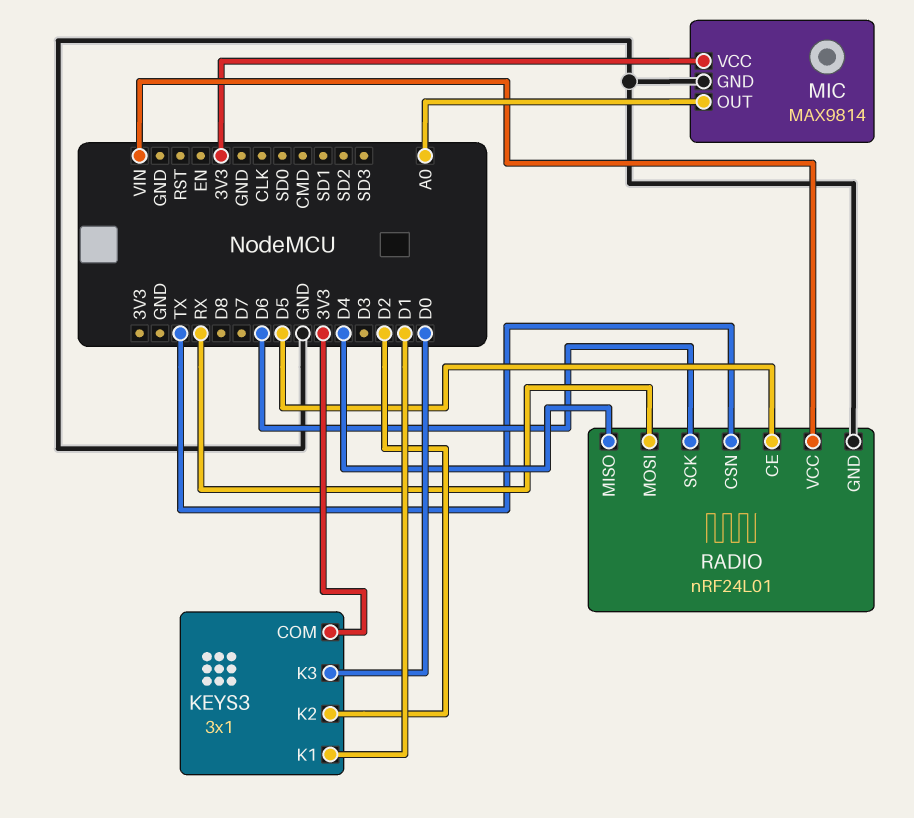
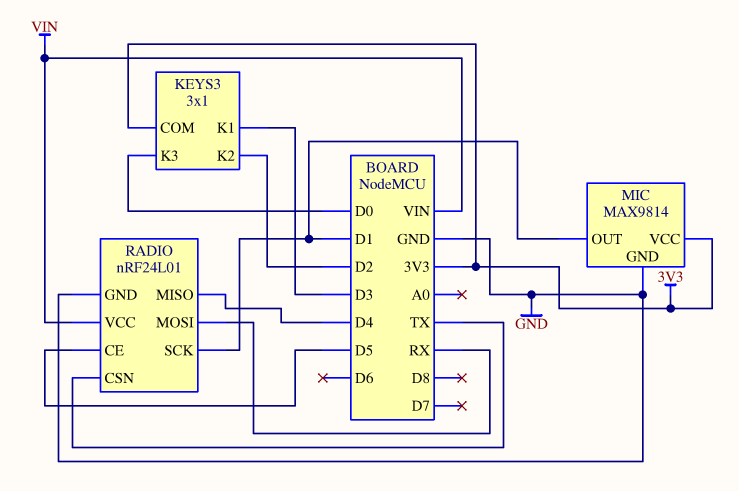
KEYS3 pin K1: D1 -> D3
MIC pin OUT: A0 -> D1
RADIO pin SCK: D6 -> D1

